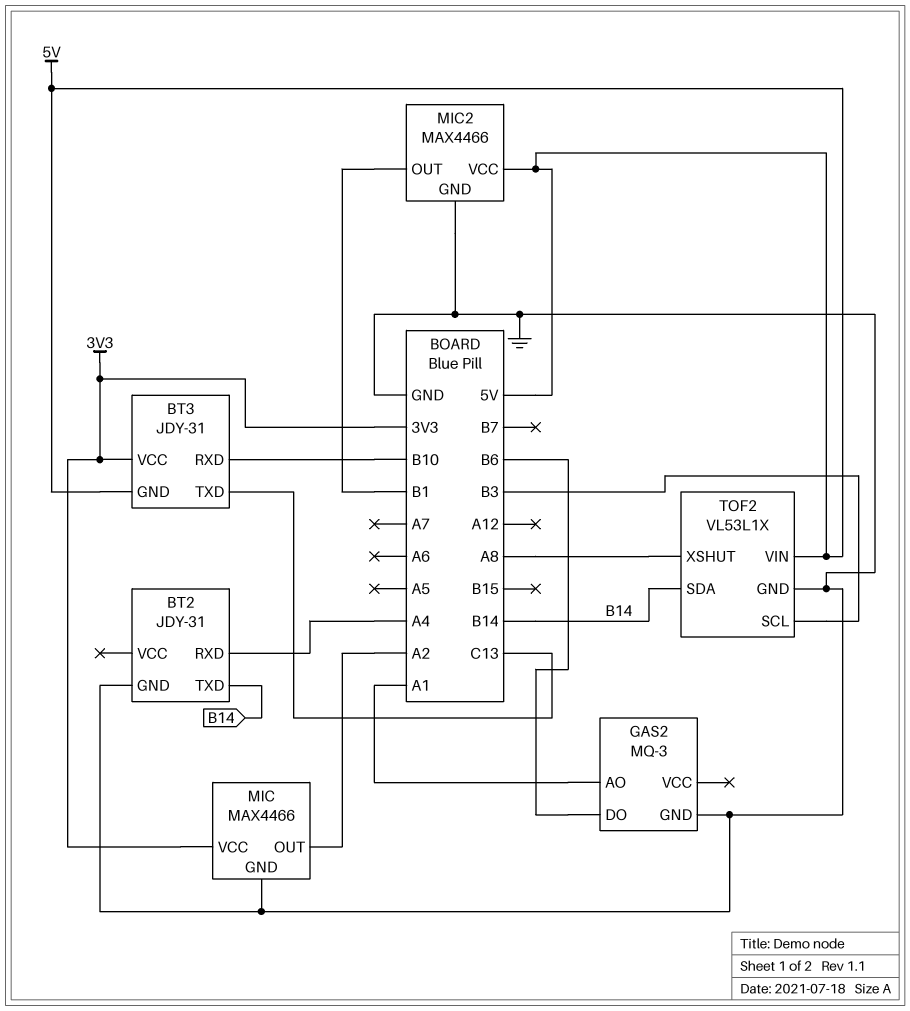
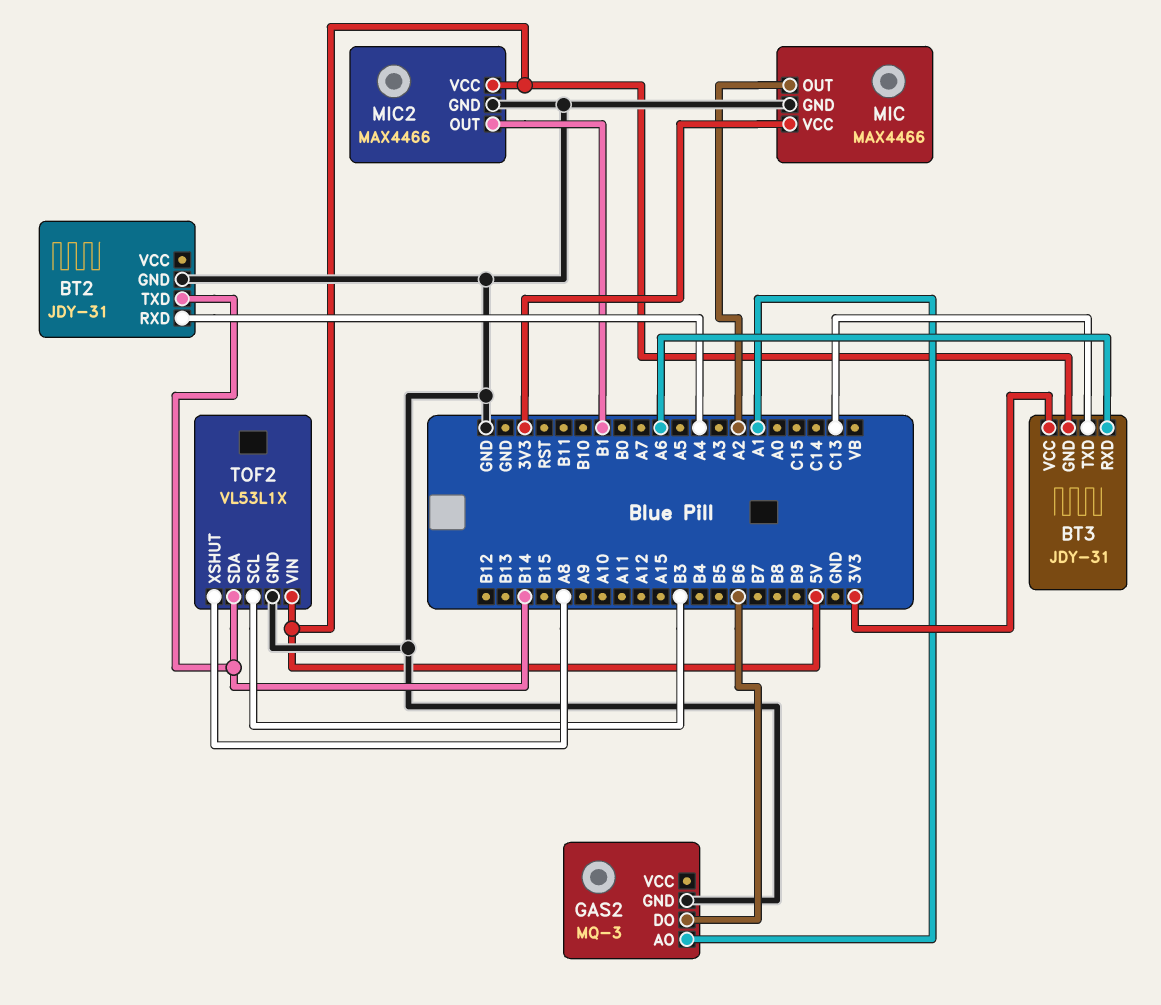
BT3 pin RXD: B10 -> A6

